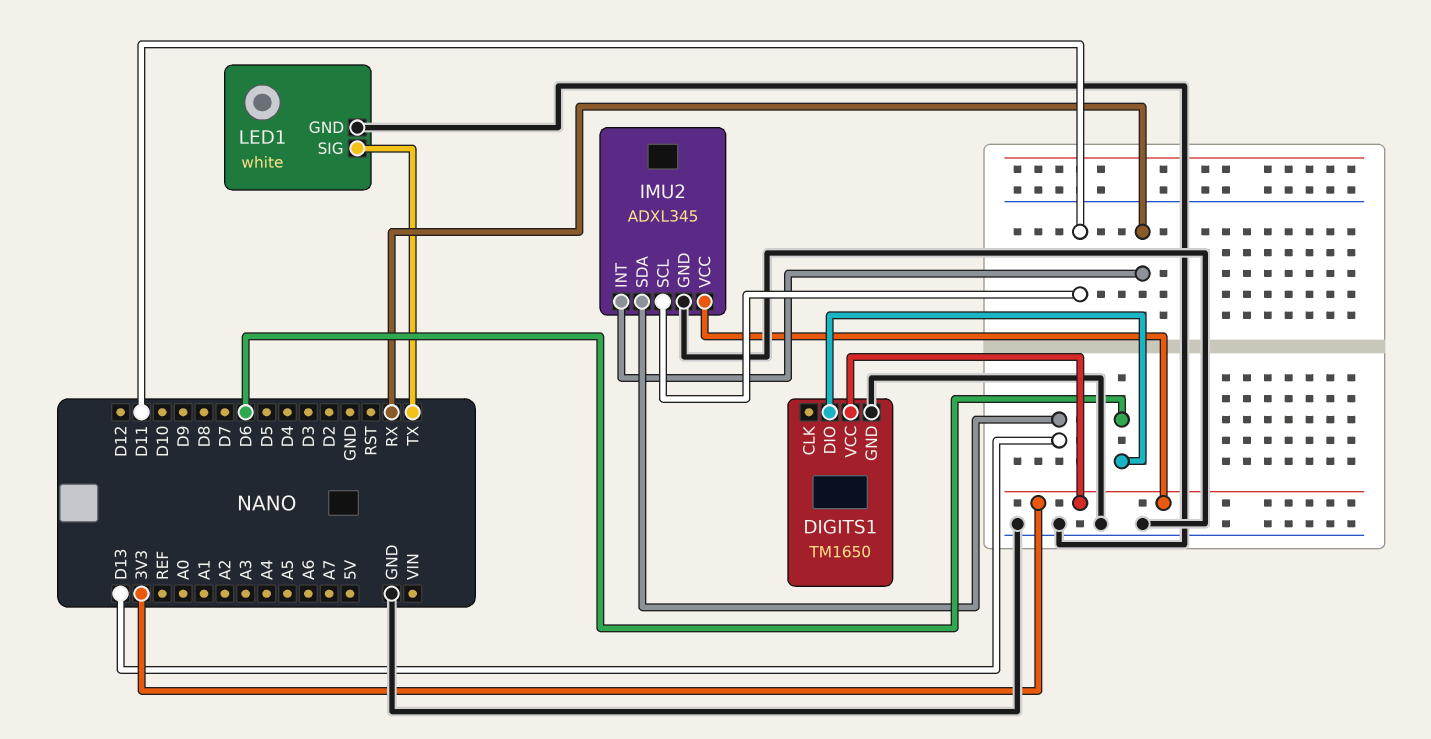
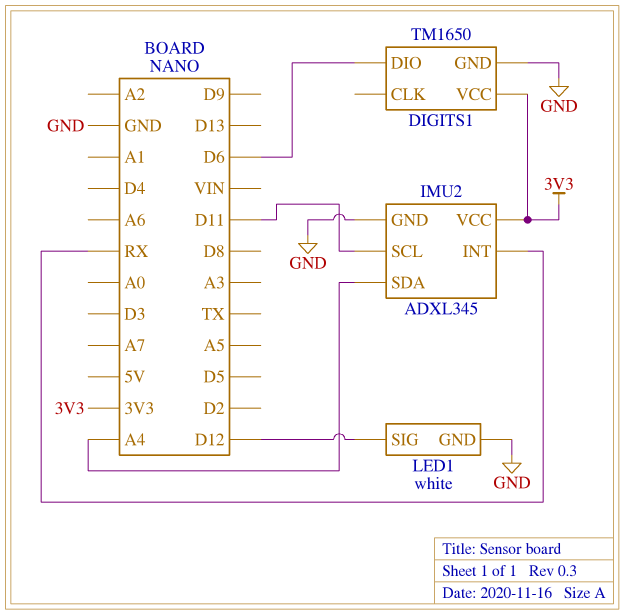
IMU2 pin SDA: D13 -> A4
LED1 pin SIG: TX -> D12

